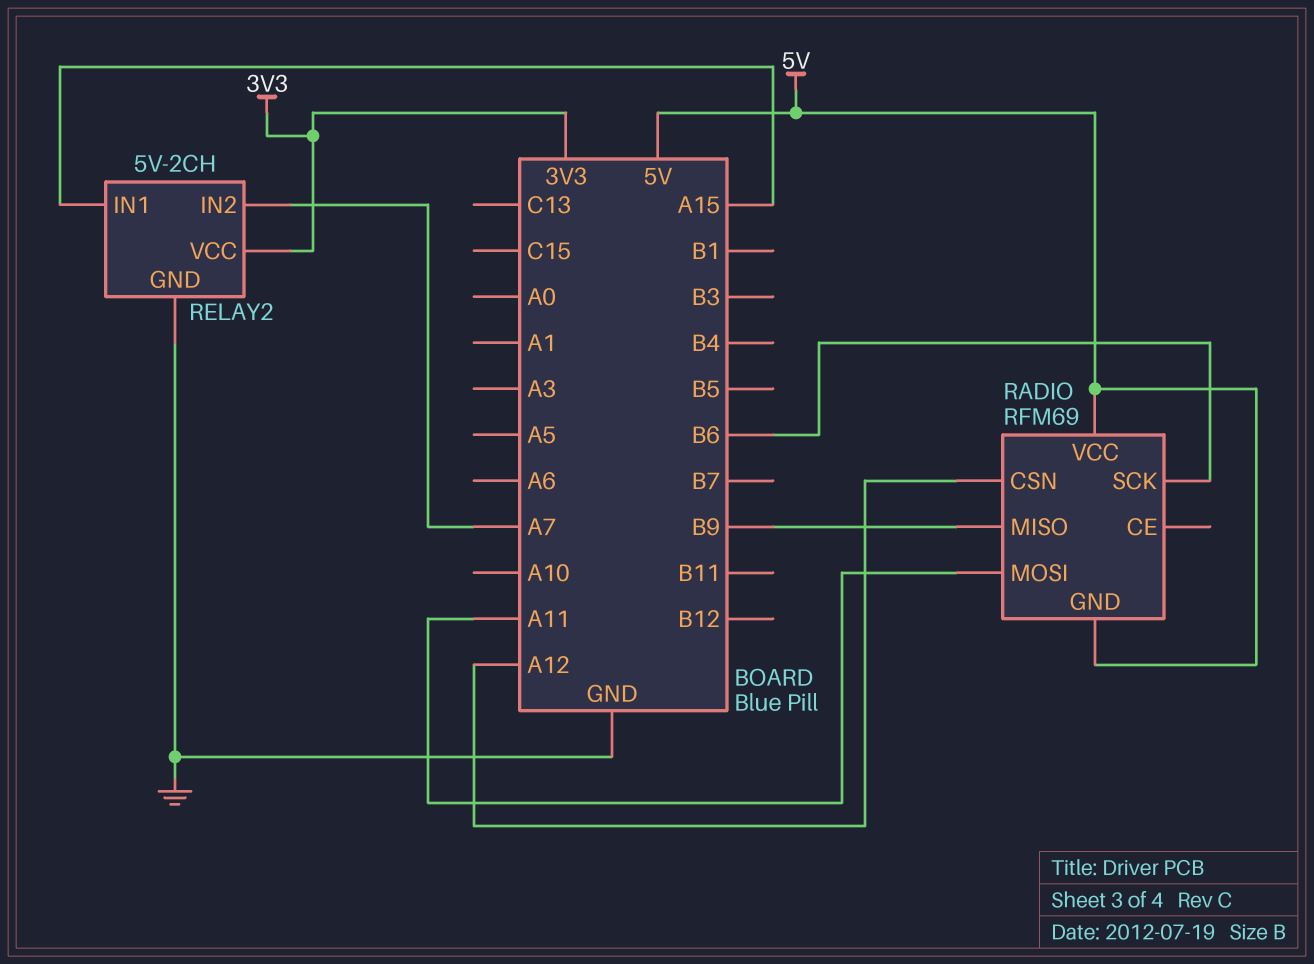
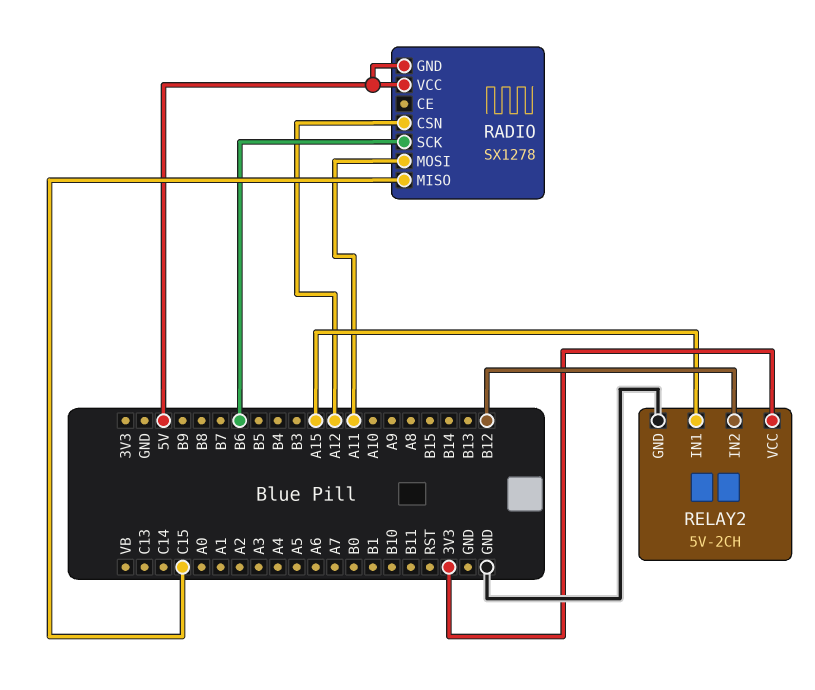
RADIO: RFM69 -> SX1278
RADIO pin MISO: B9 -> C15
RELAY2 pin IN2: A7 -> B12

